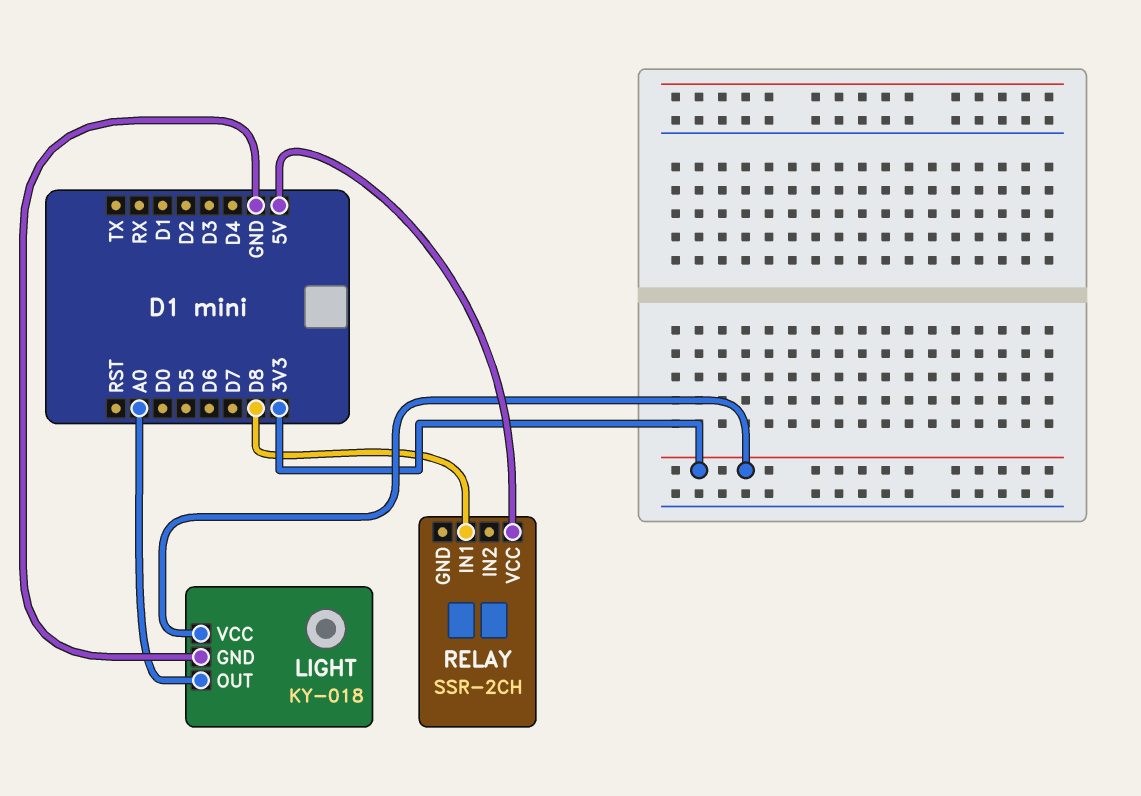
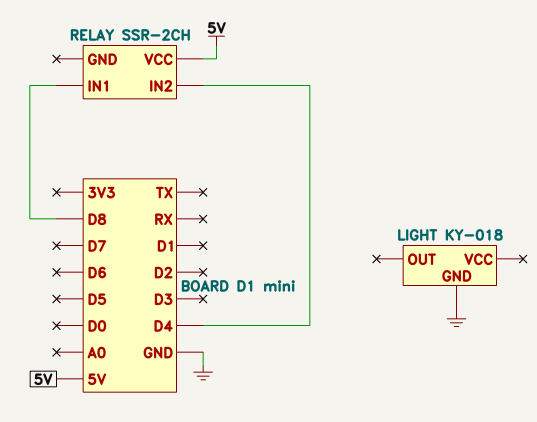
LIGHT pin OUT: A0 -> none
LIGHT pin VCC: 3V3 -> none
RELAY pin IN2: none -> D4

